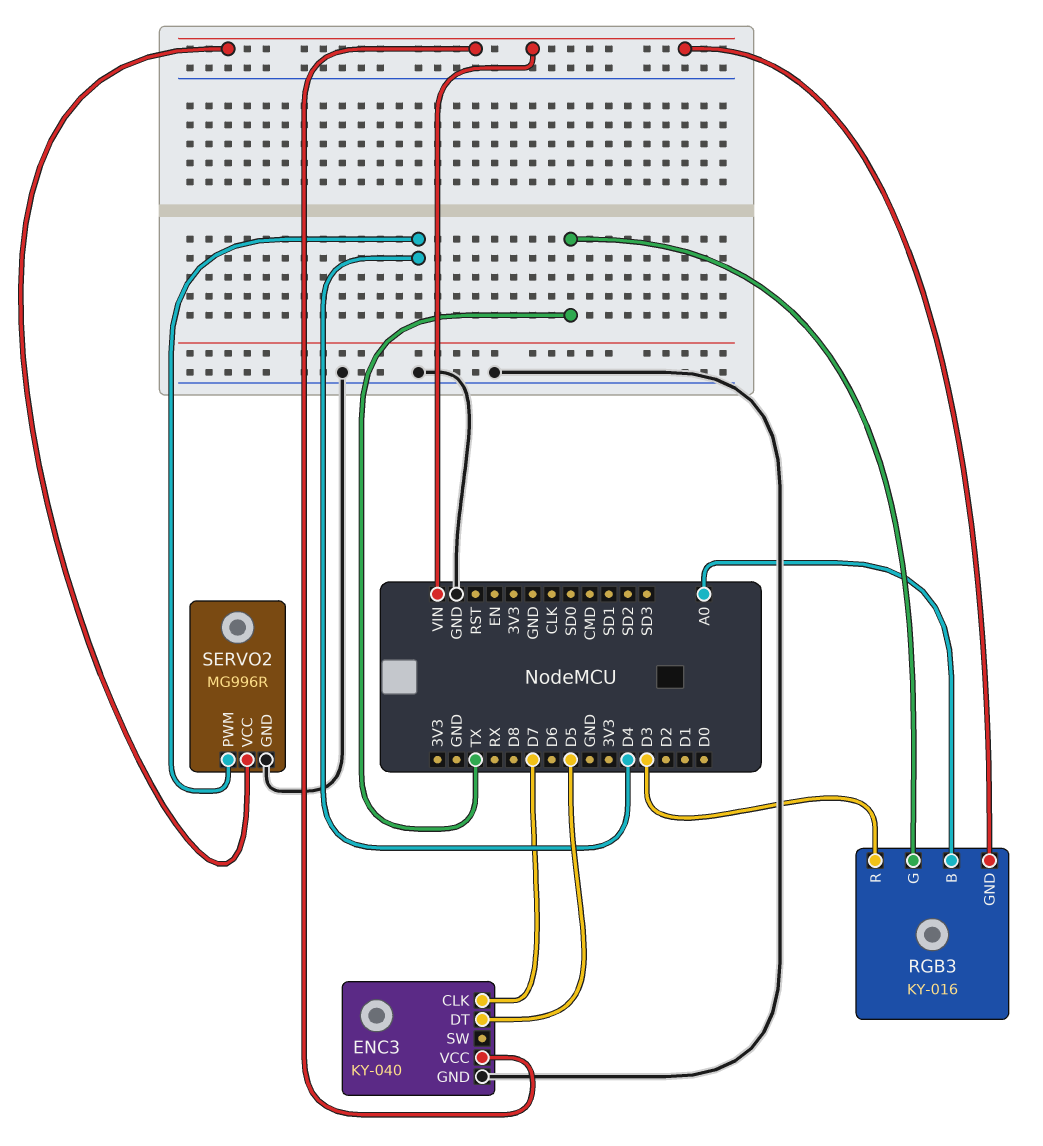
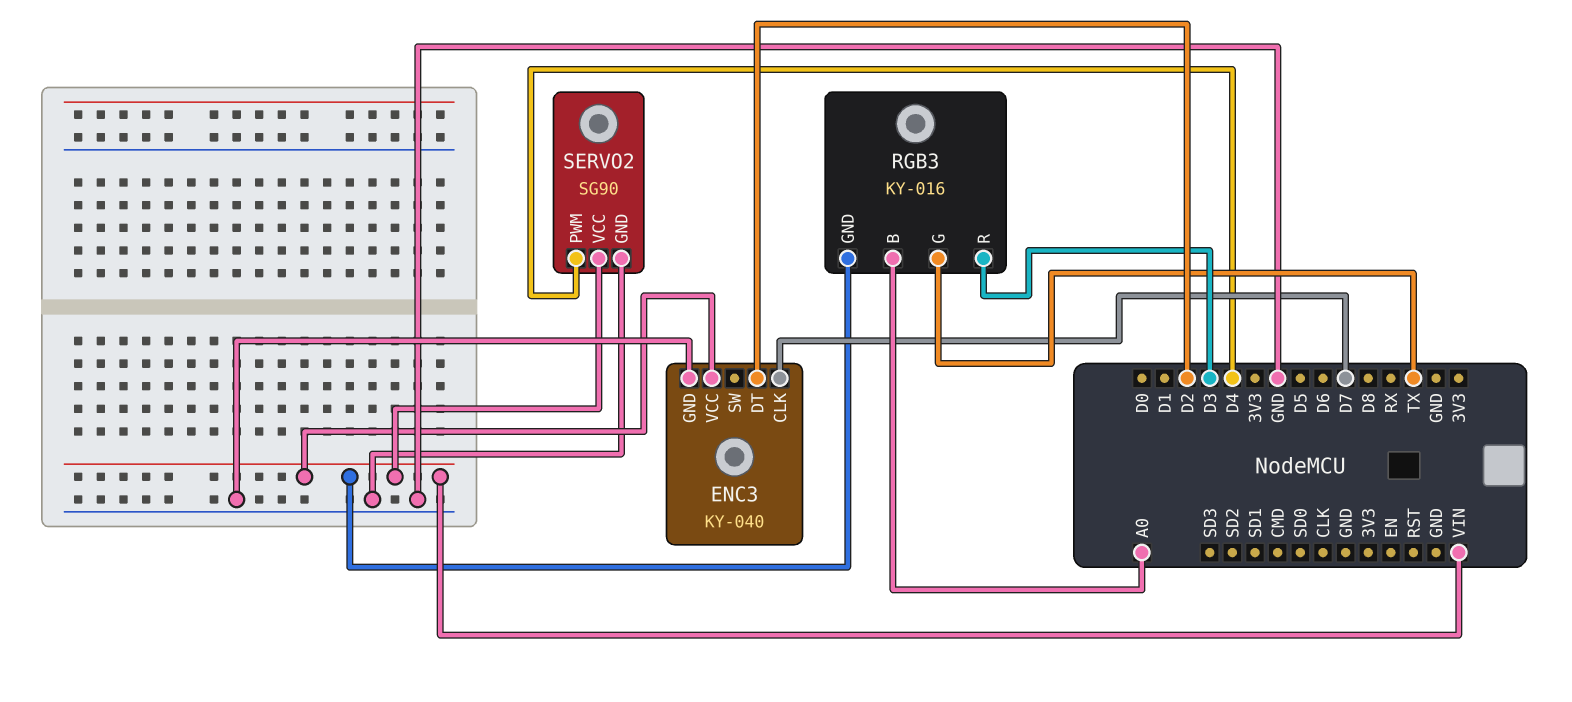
ENC3 pin DT: D5 -> D2
SERVO2: MG996R -> SG90

